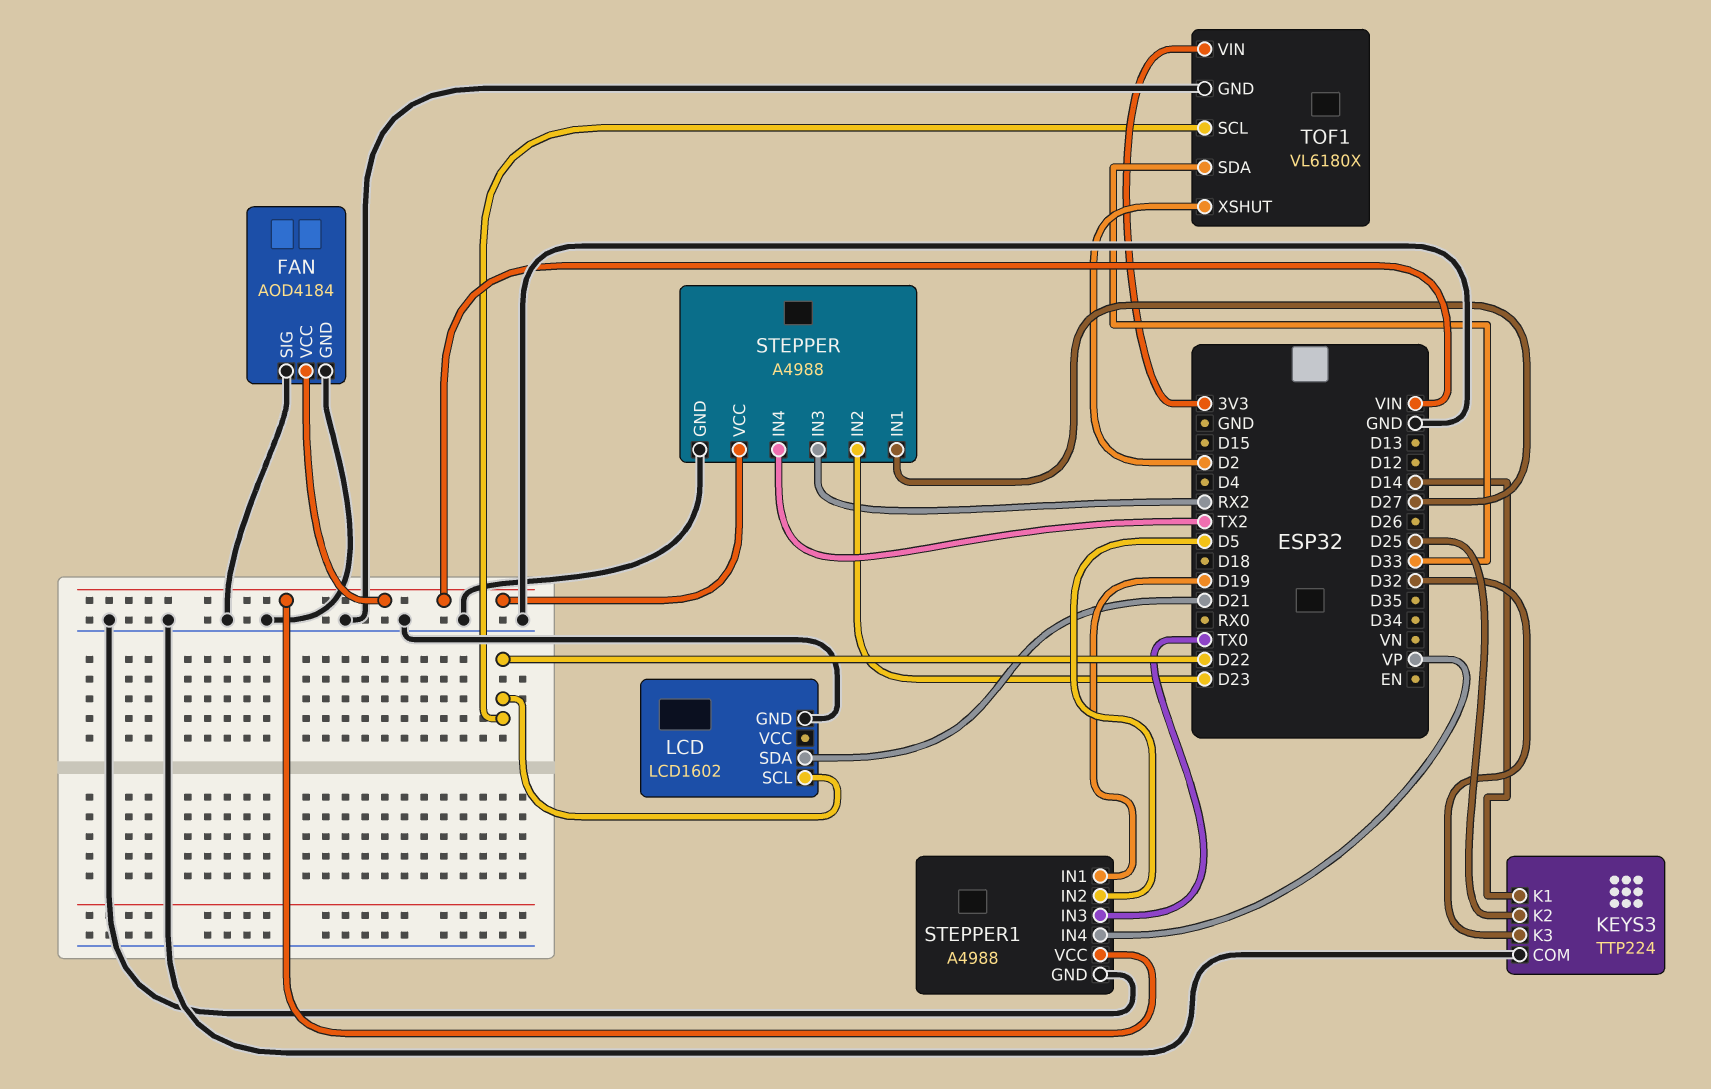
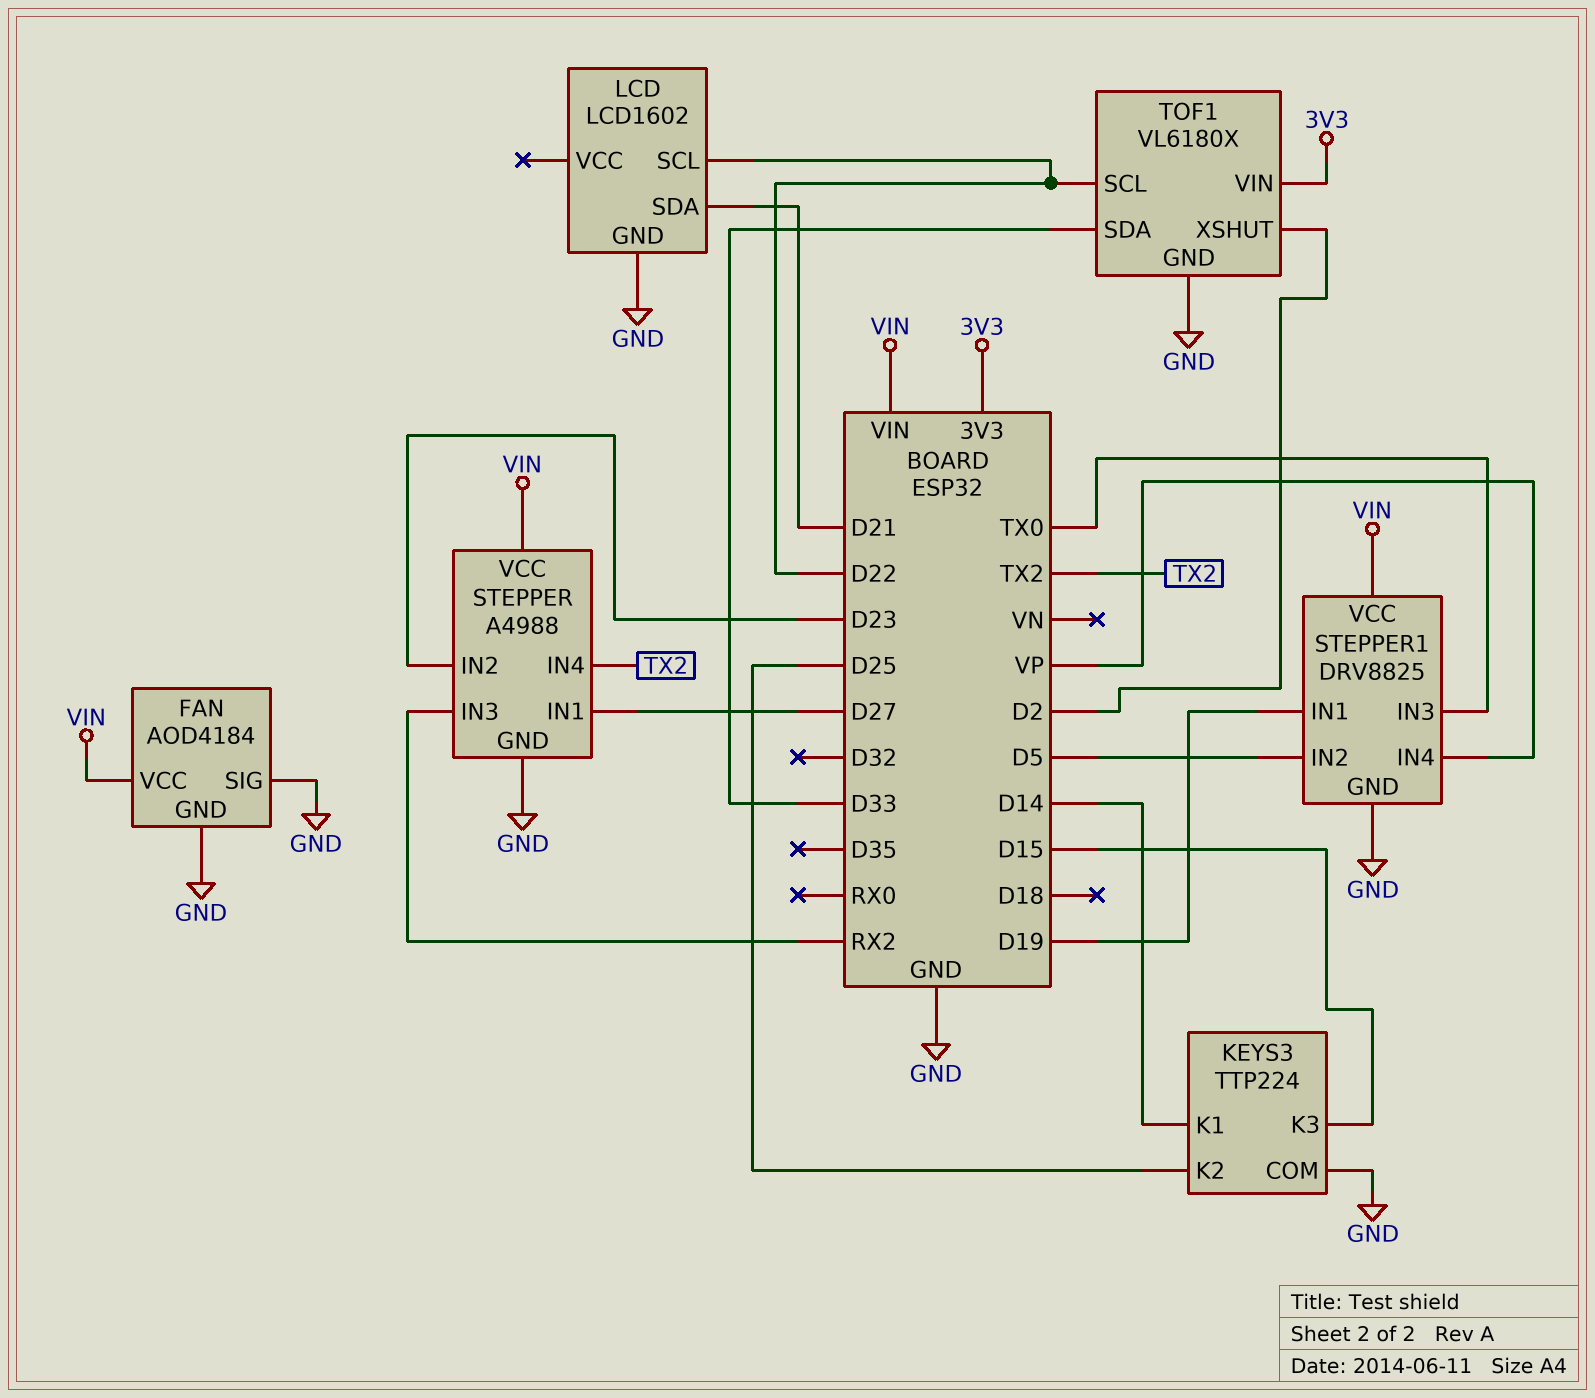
KEYS3 pin K3: D32 -> D15
STEPPER1: A4988 -> DRV8825

